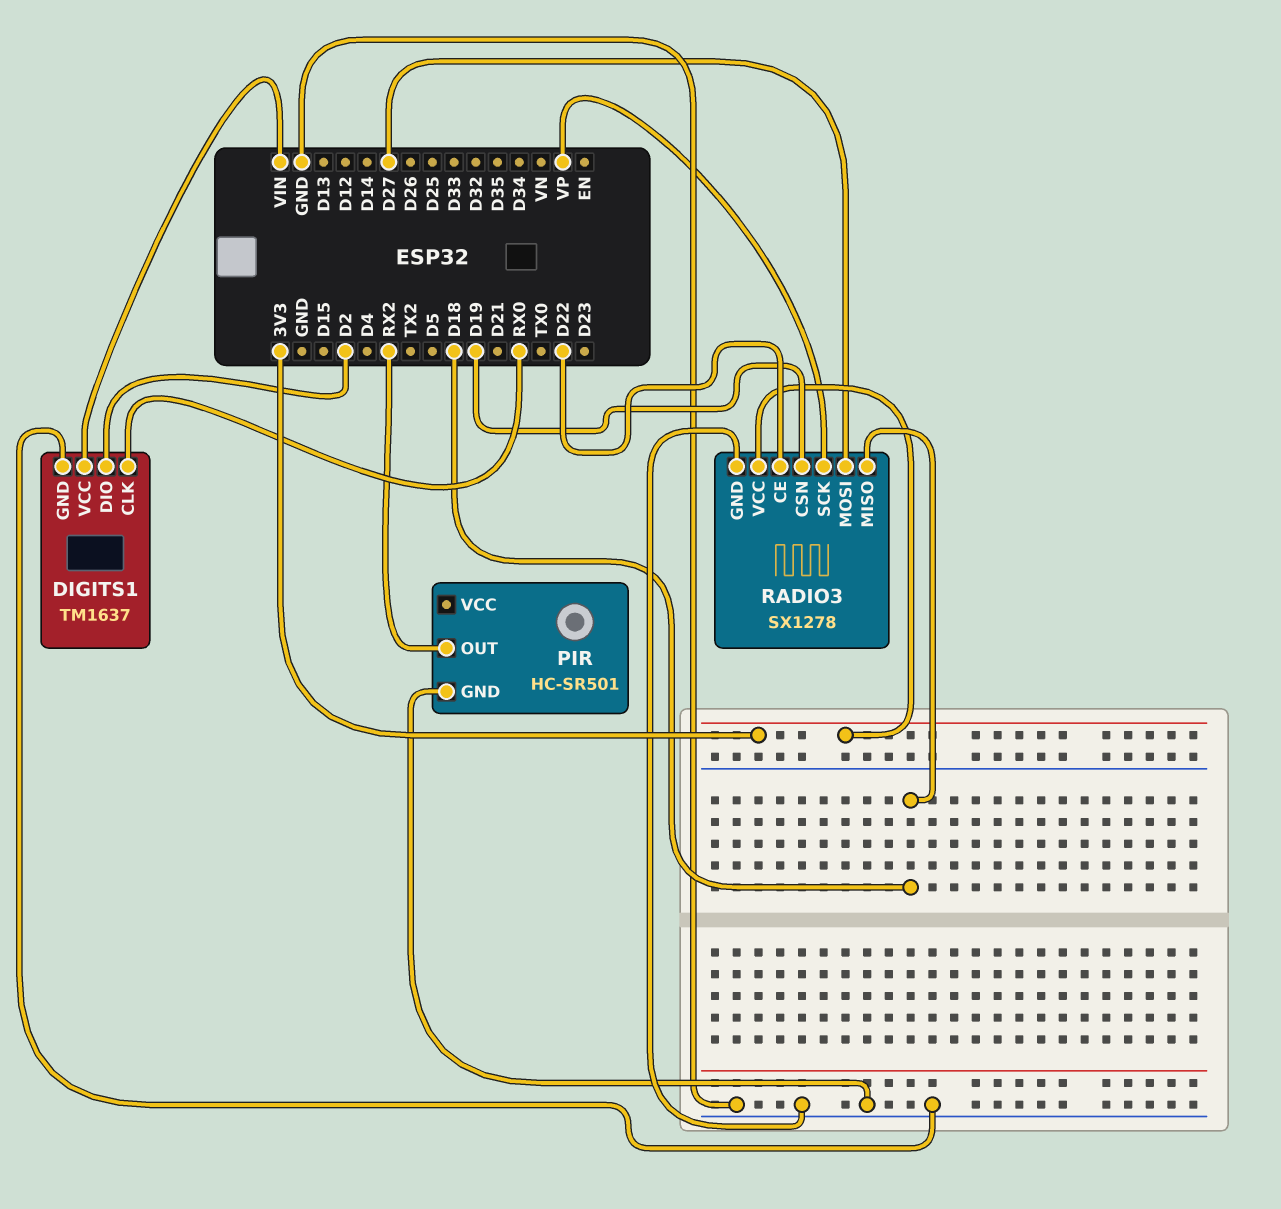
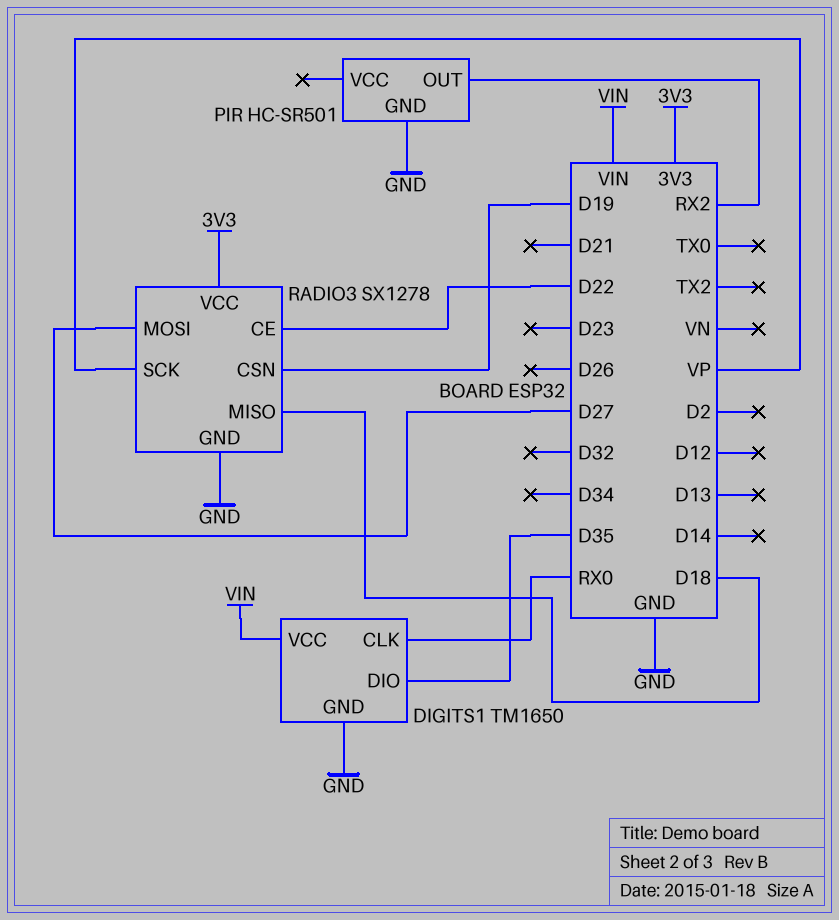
DIGITS1: TM1637 -> TM1650
DIGITS1 pin DIO: D2 -> D35

